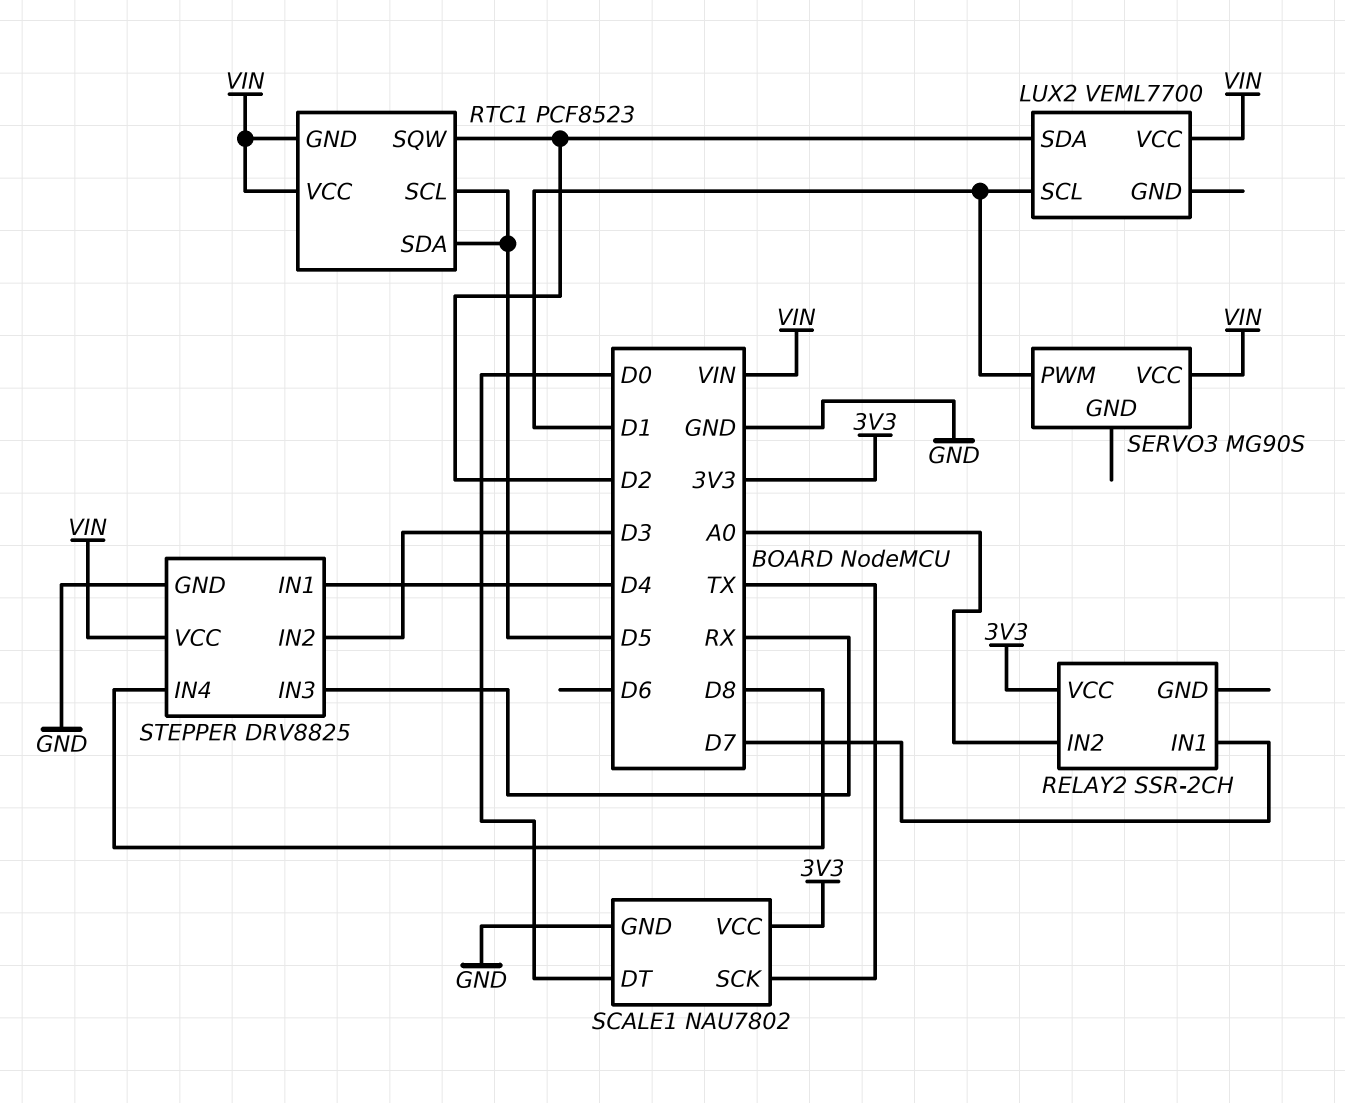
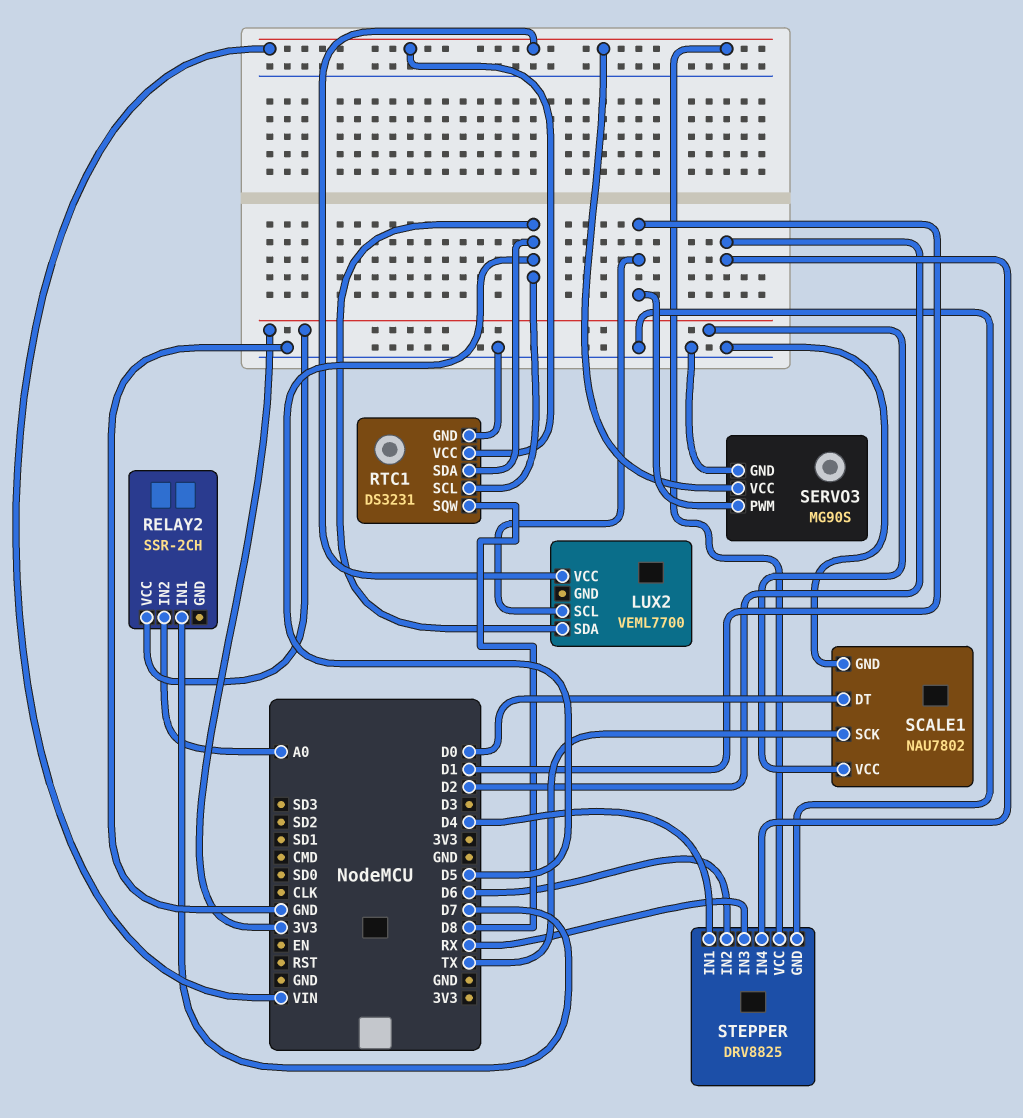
LUX2 pin SDA: D2 -> D5
RTC1: PCF8523 -> DS3231
RTC1 pin GND: VIN -> GND
RTC1 pin SQW: D2 -> D8
SERVO3 pin GND: none -> GND
STEPPER pin IN2: D3 -> D6
STEPPER pin IN4: D8 -> D2

